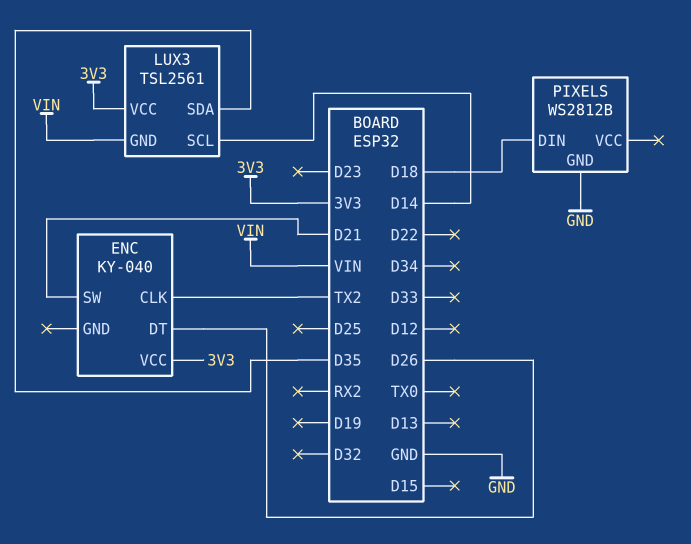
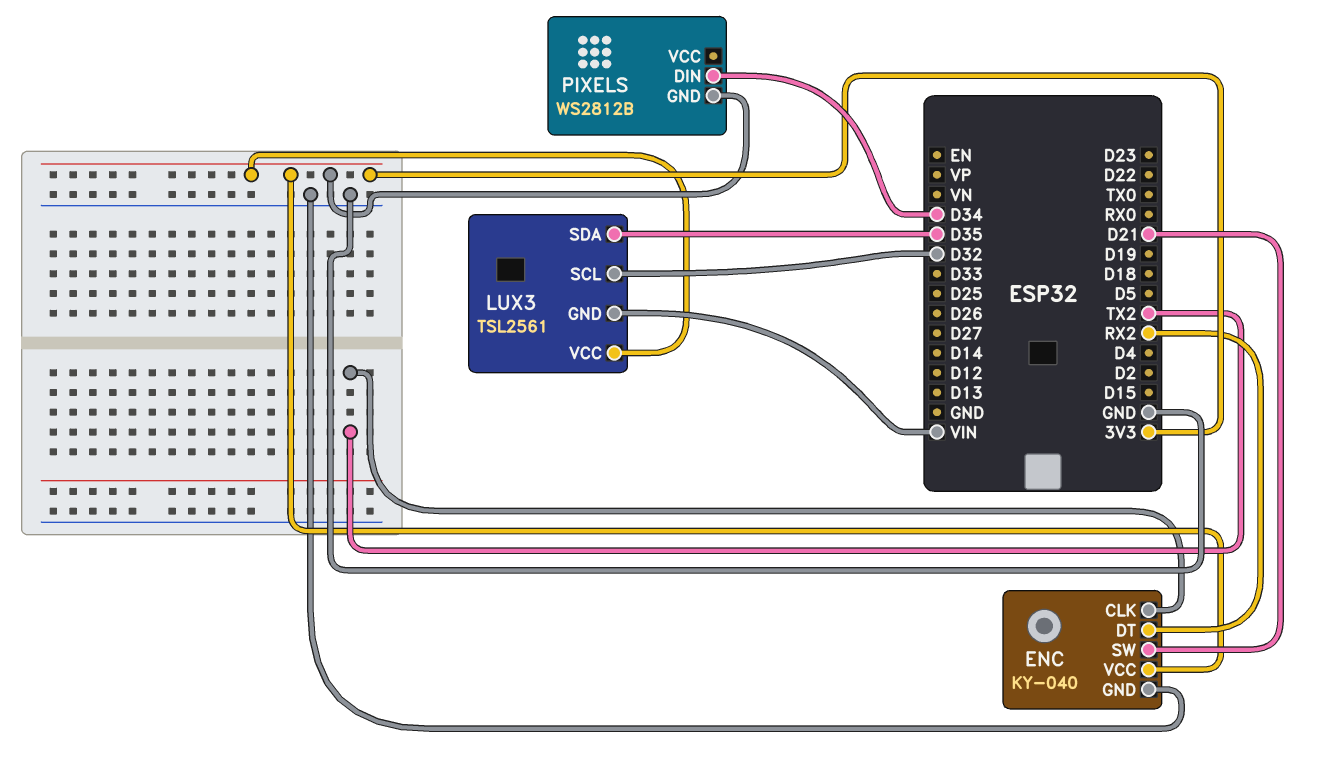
ENC pin DT: D26 -> RX2
ENC pin GND: none -> GND
LUX3 pin SCL: D14 -> D32
PIXELS pin DIN: D18 -> D34
PIXELS pin GND: GND -> 3V3

